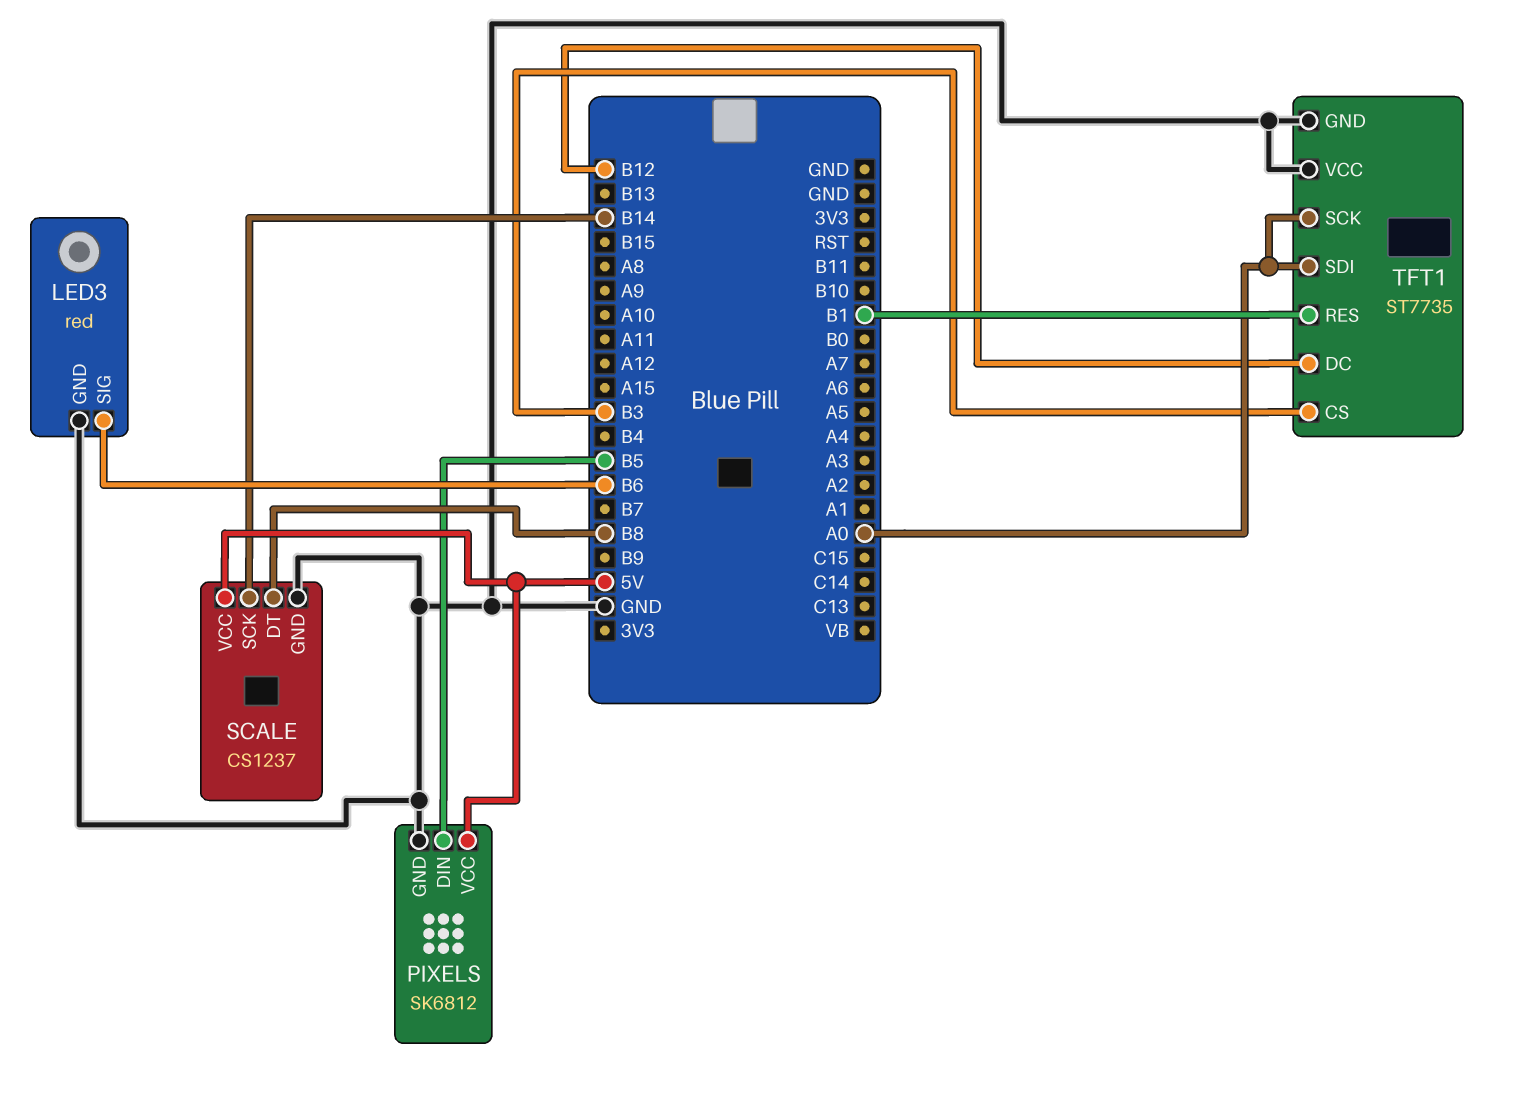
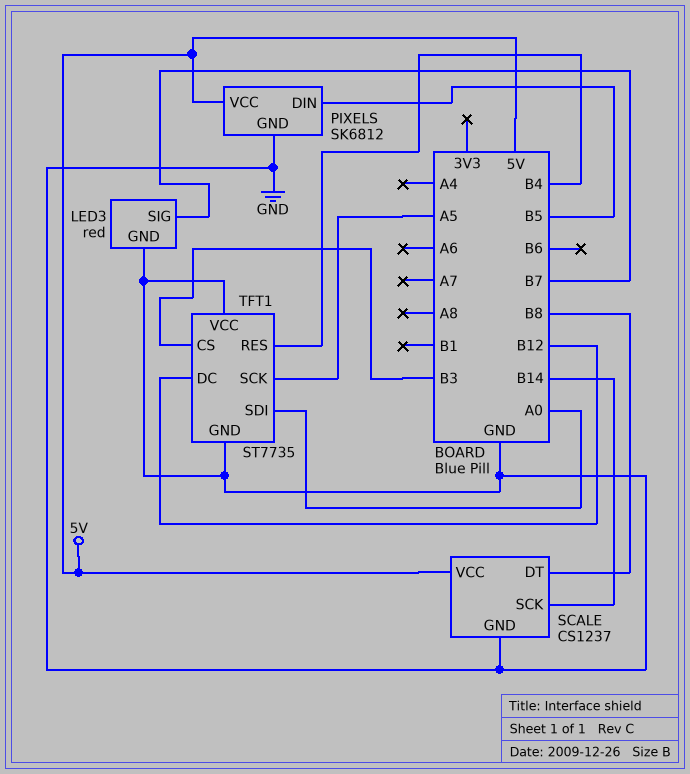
LED3 pin SIG: B6 -> B7
TFT1 pin RES: B1 -> B4
TFT1 pin SCK: A0 -> A5

